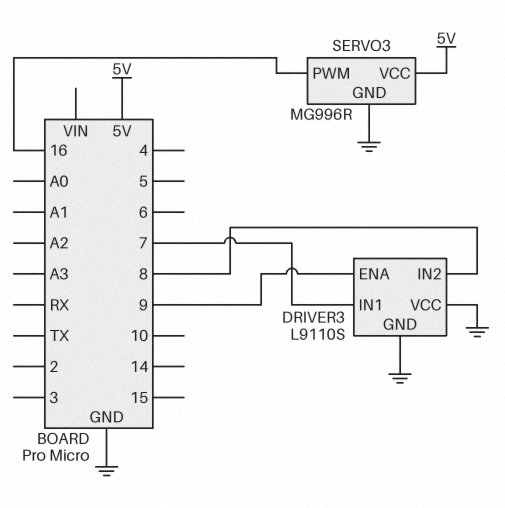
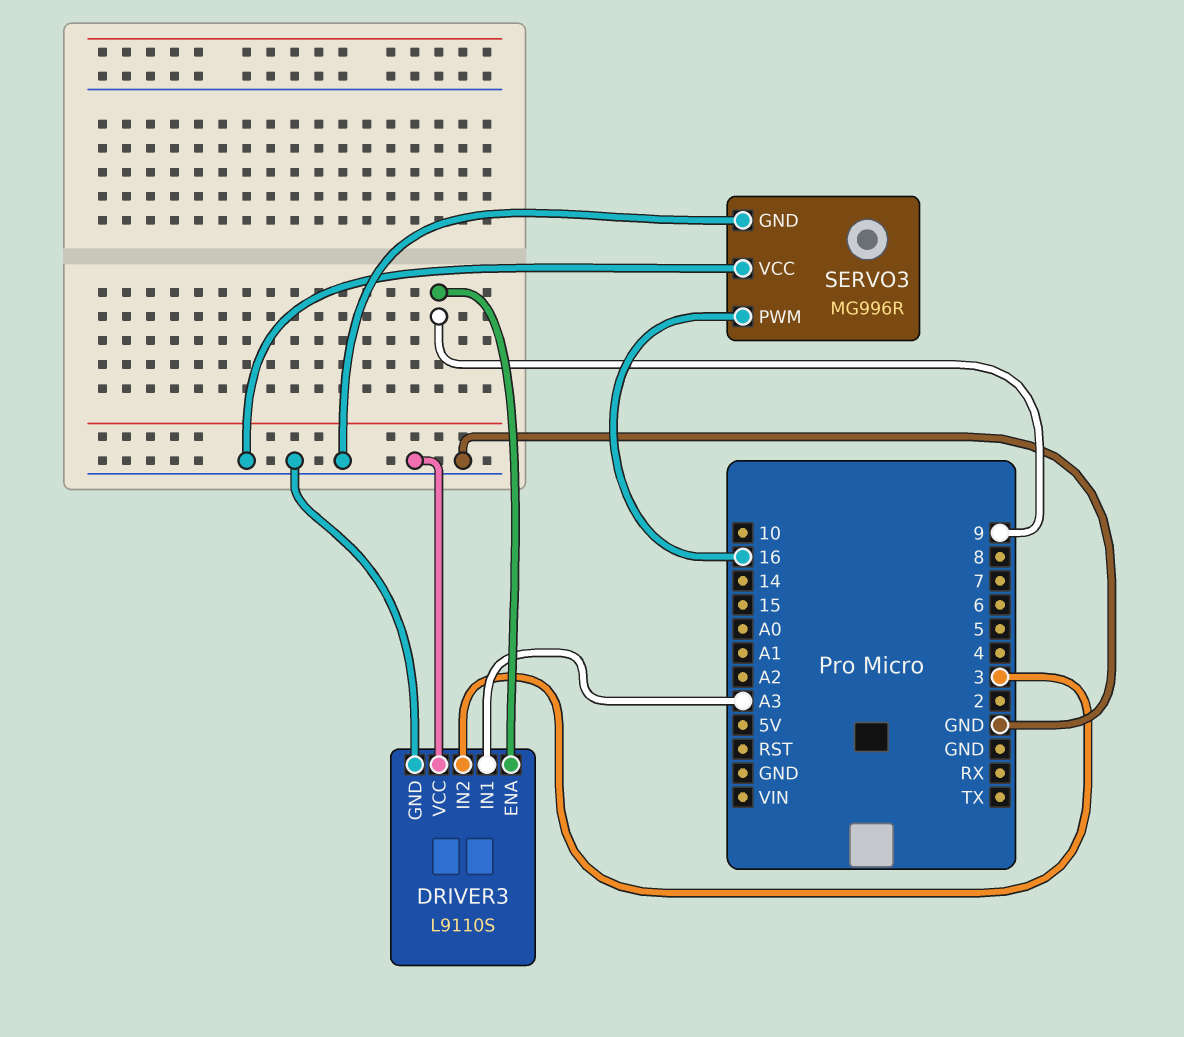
DRIVER3 pin IN1: 7 -> A3
DRIVER3 pin IN2: 8 -> 3
SERVO3 pin VCC: 5V -> GND

